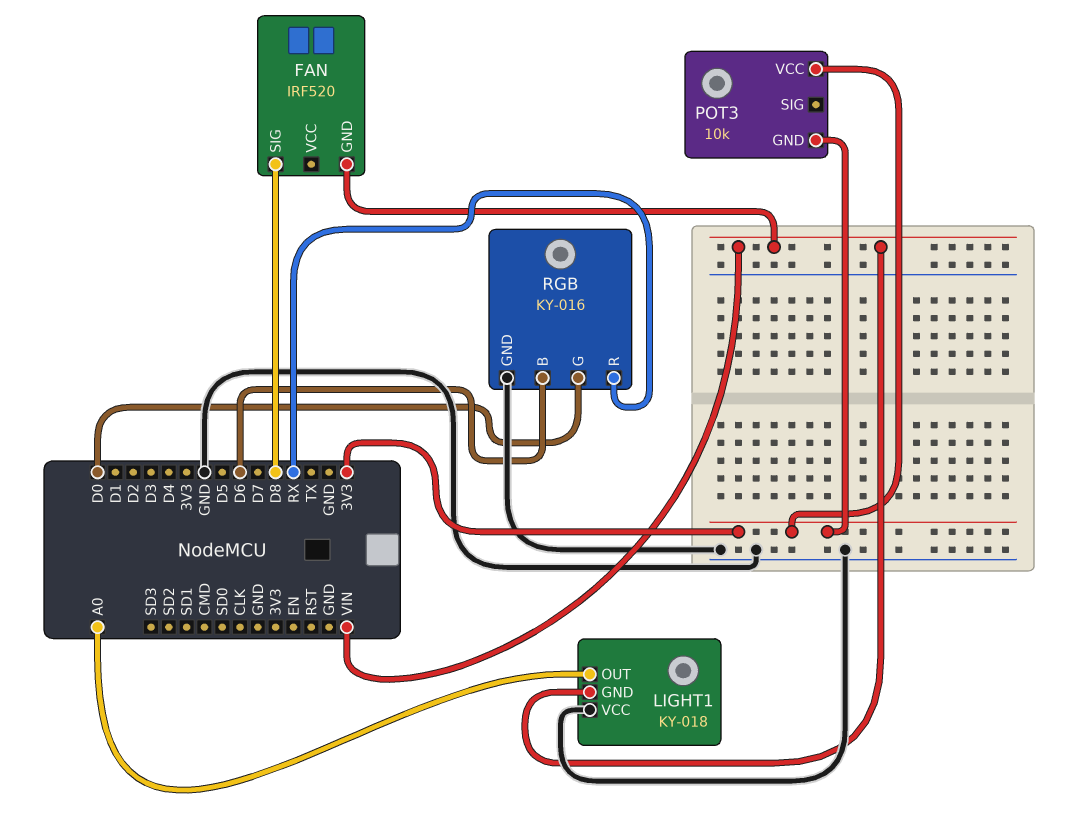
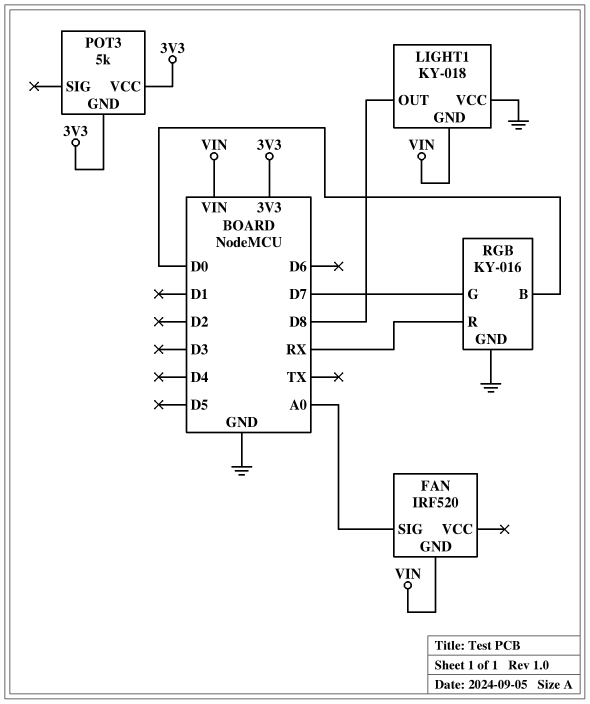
FAN pin SIG: D8 -> A0
LIGHT1 pin OUT: A0 -> D8
POT3: 10k -> 5k
RGB pin B: D6 -> D0
RGB pin G: D0 -> D7

